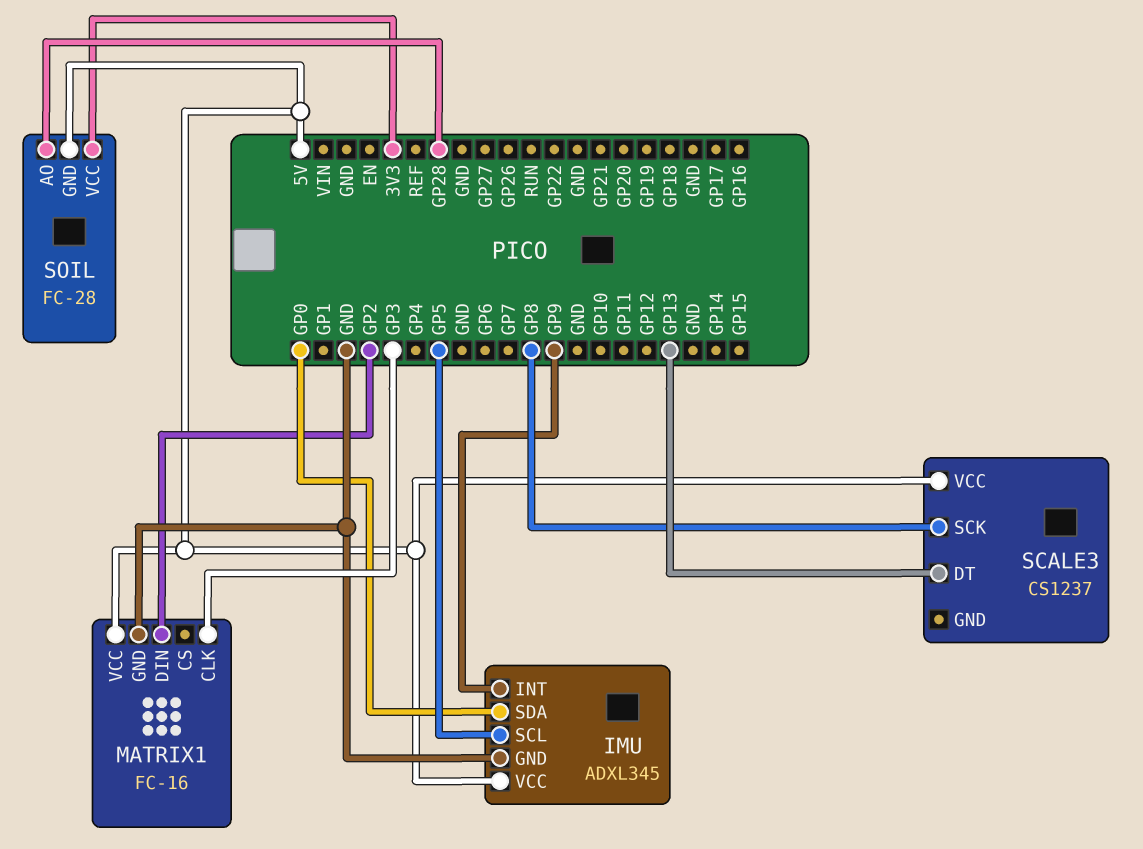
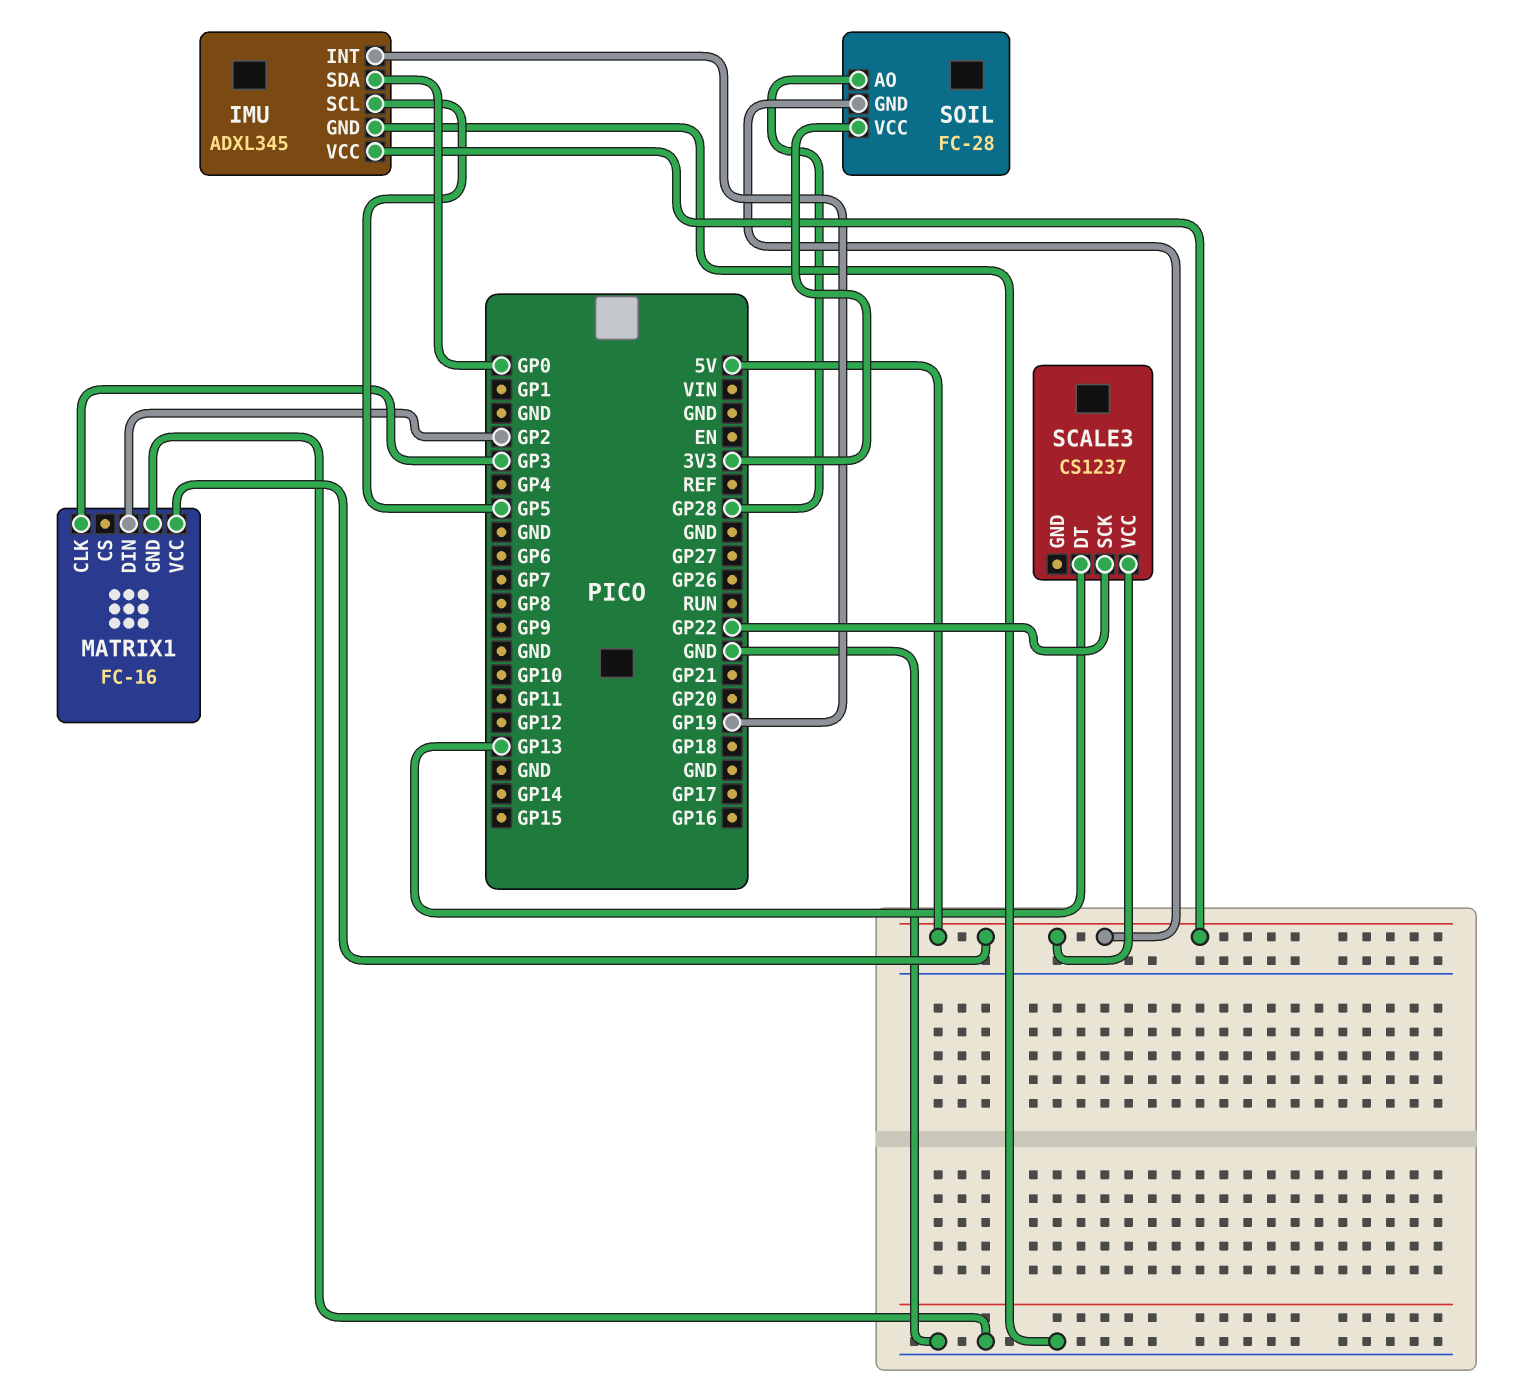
IMU pin INT: GP9 -> GP19
SCALE3 pin SCK: GP8 -> GP22

